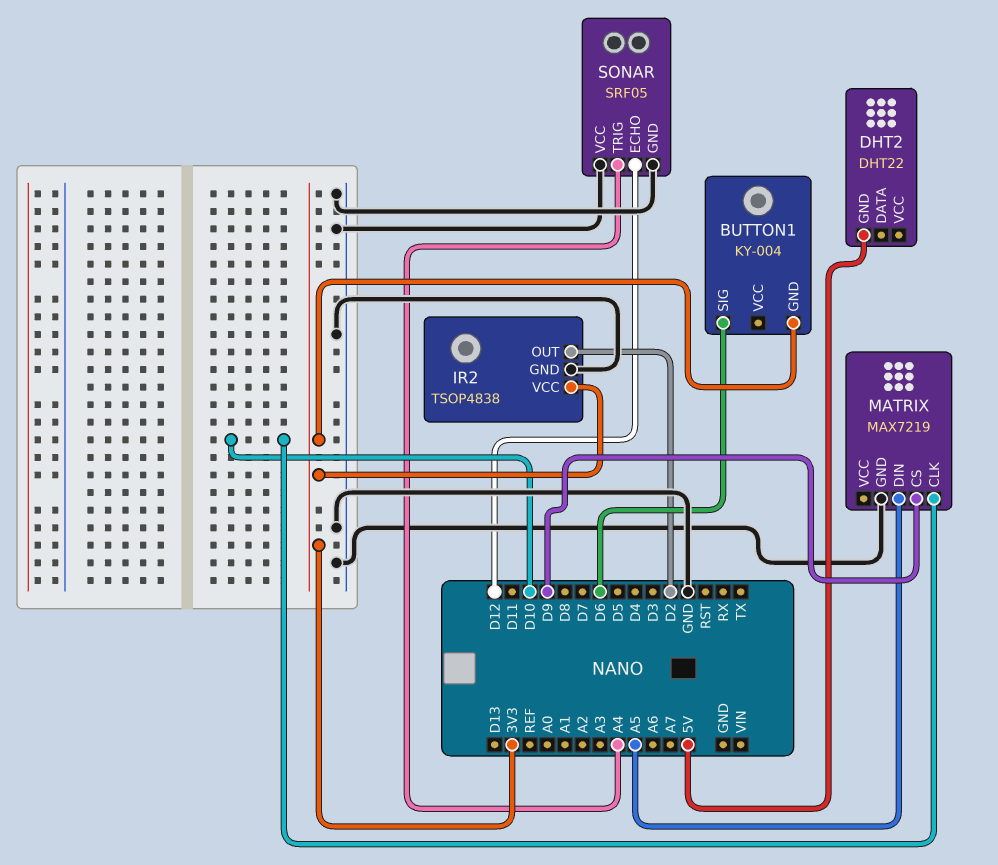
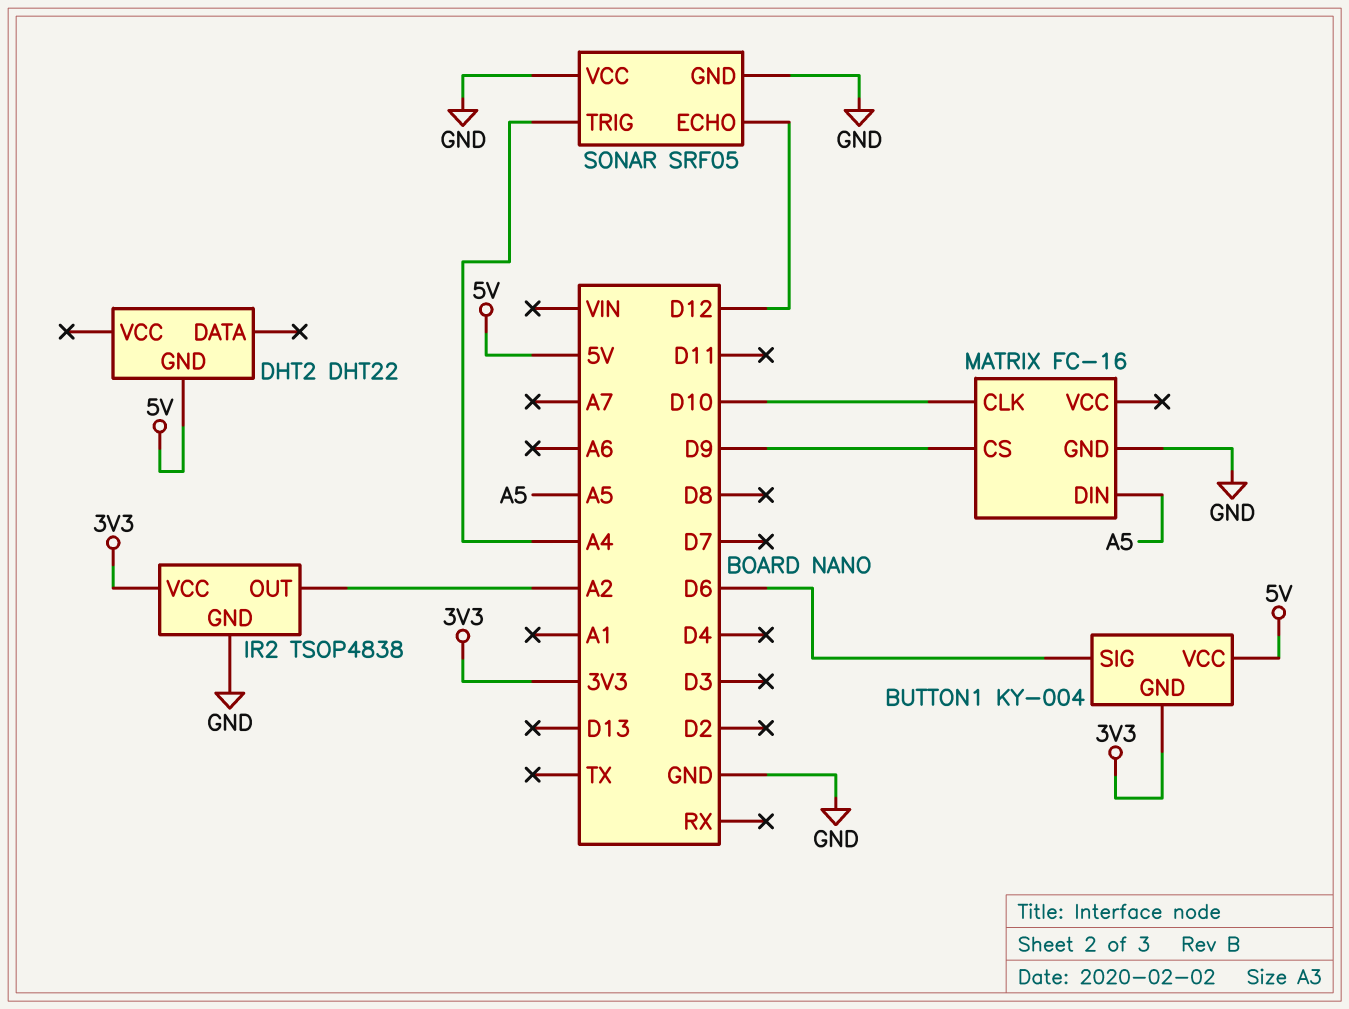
BUTTON1 pin VCC: none -> 5V
IR2 pin OUT: D2 -> A2
MATRIX: MAX7219 -> FC-16

